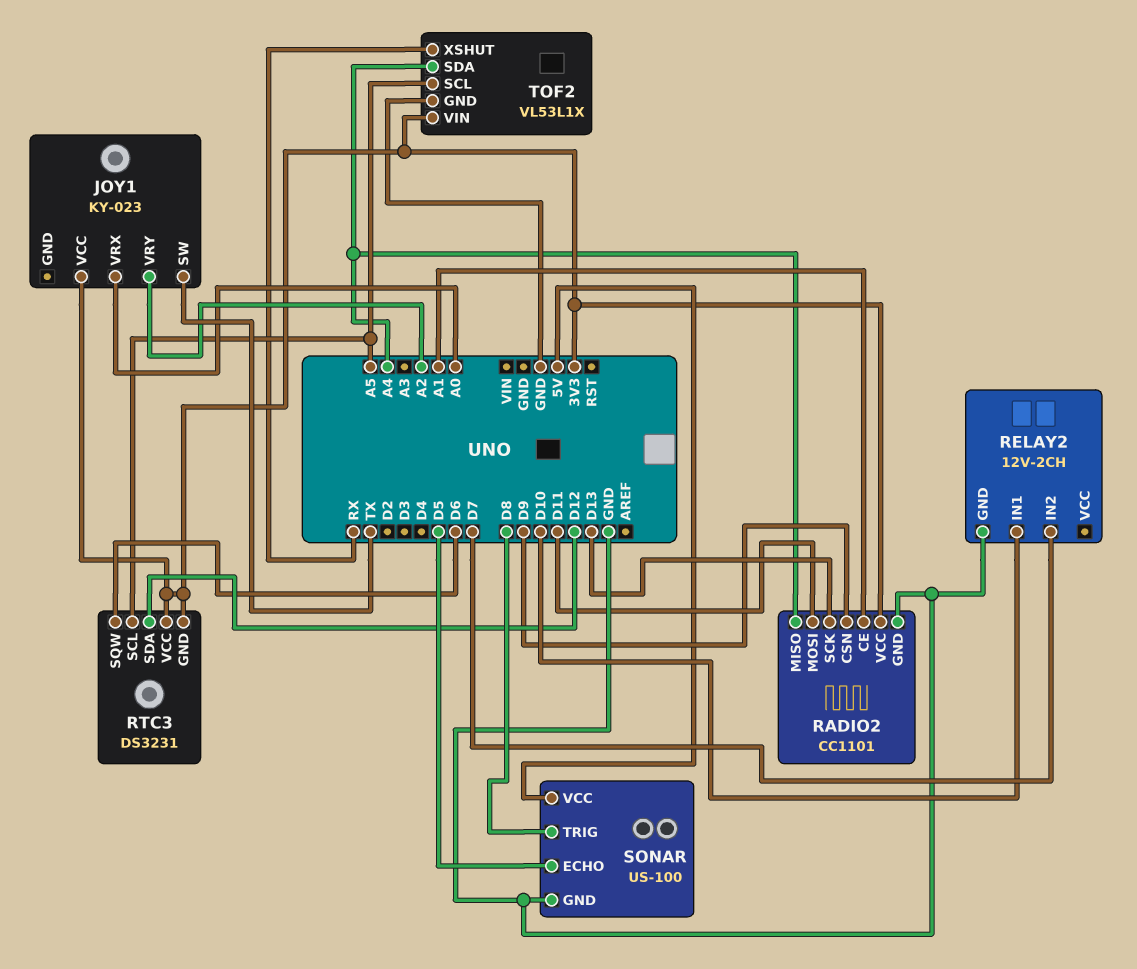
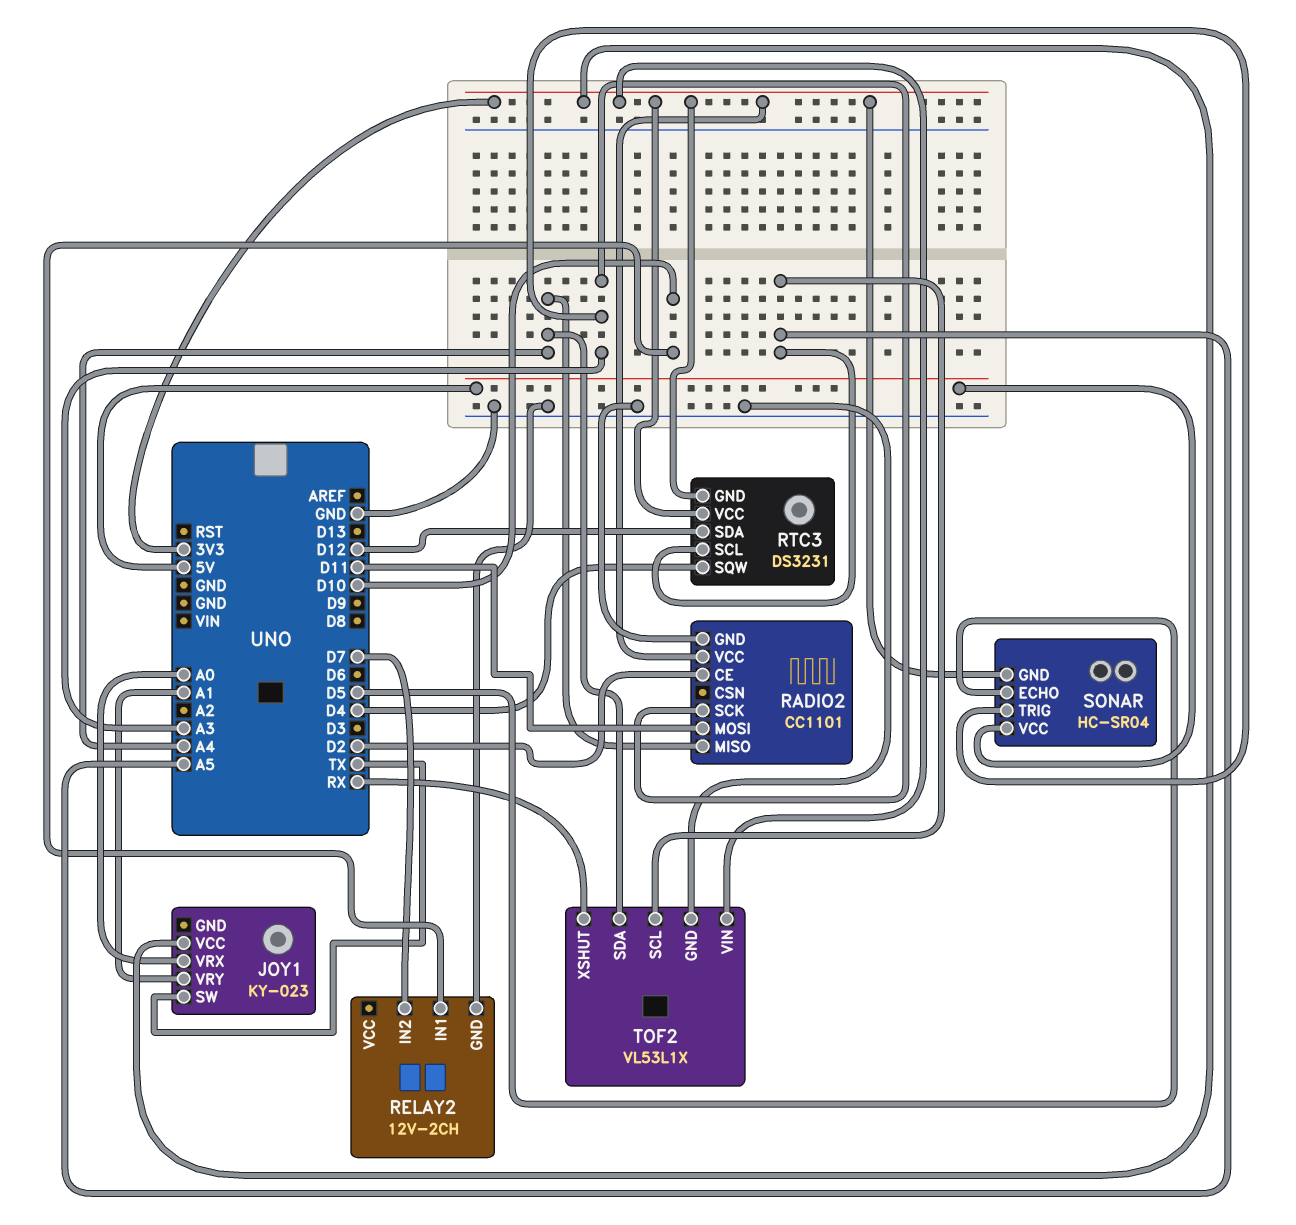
JOY1 pin VRY: A2 -> A1
RADIO2 pin CE: A1 -> D2
RADIO2 pin CSN: D9 -> none
RADIO2 pin SCK: D13 -> A3
RTC3 pin SQW: D6 -> D4
SONAR: US-100 -> HC-SR04
SONAR pin GND: GND -> 3V3
SONAR pin TRIG: D8 -> A3

